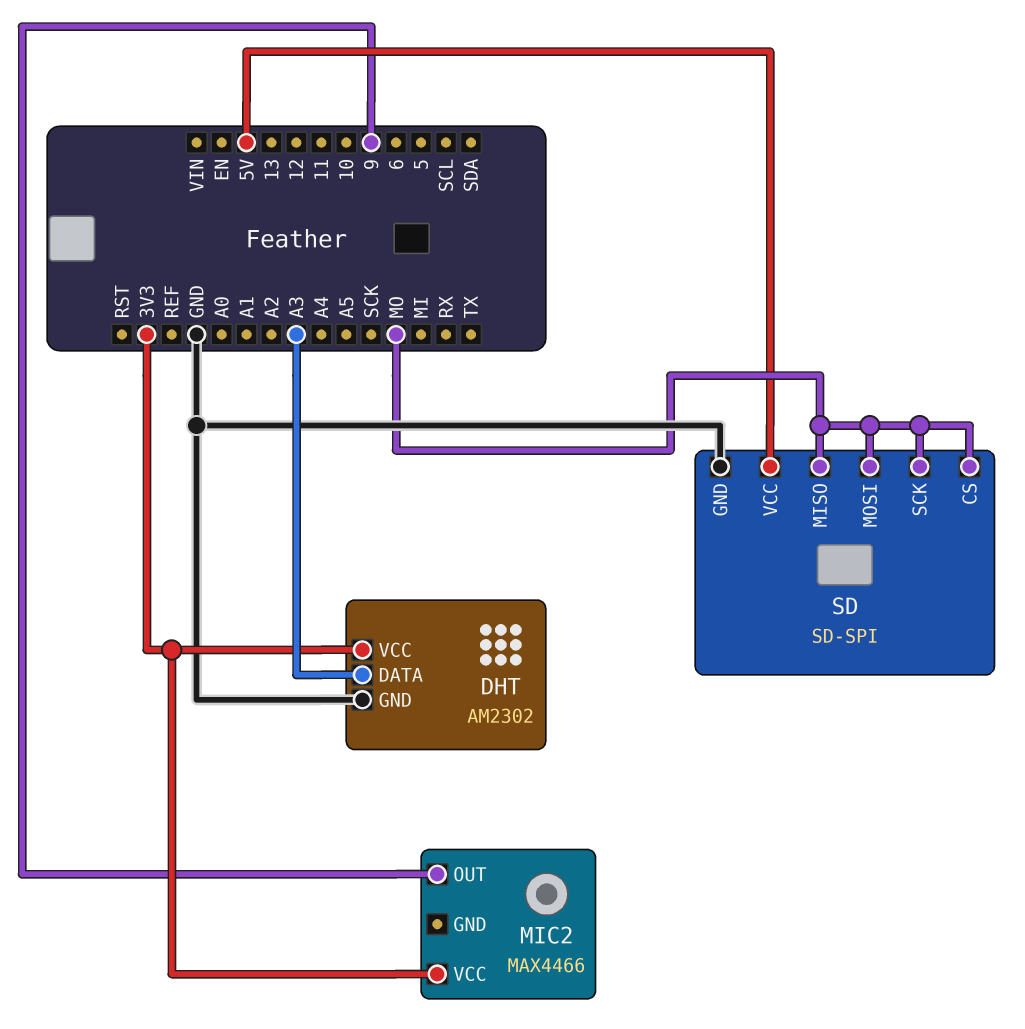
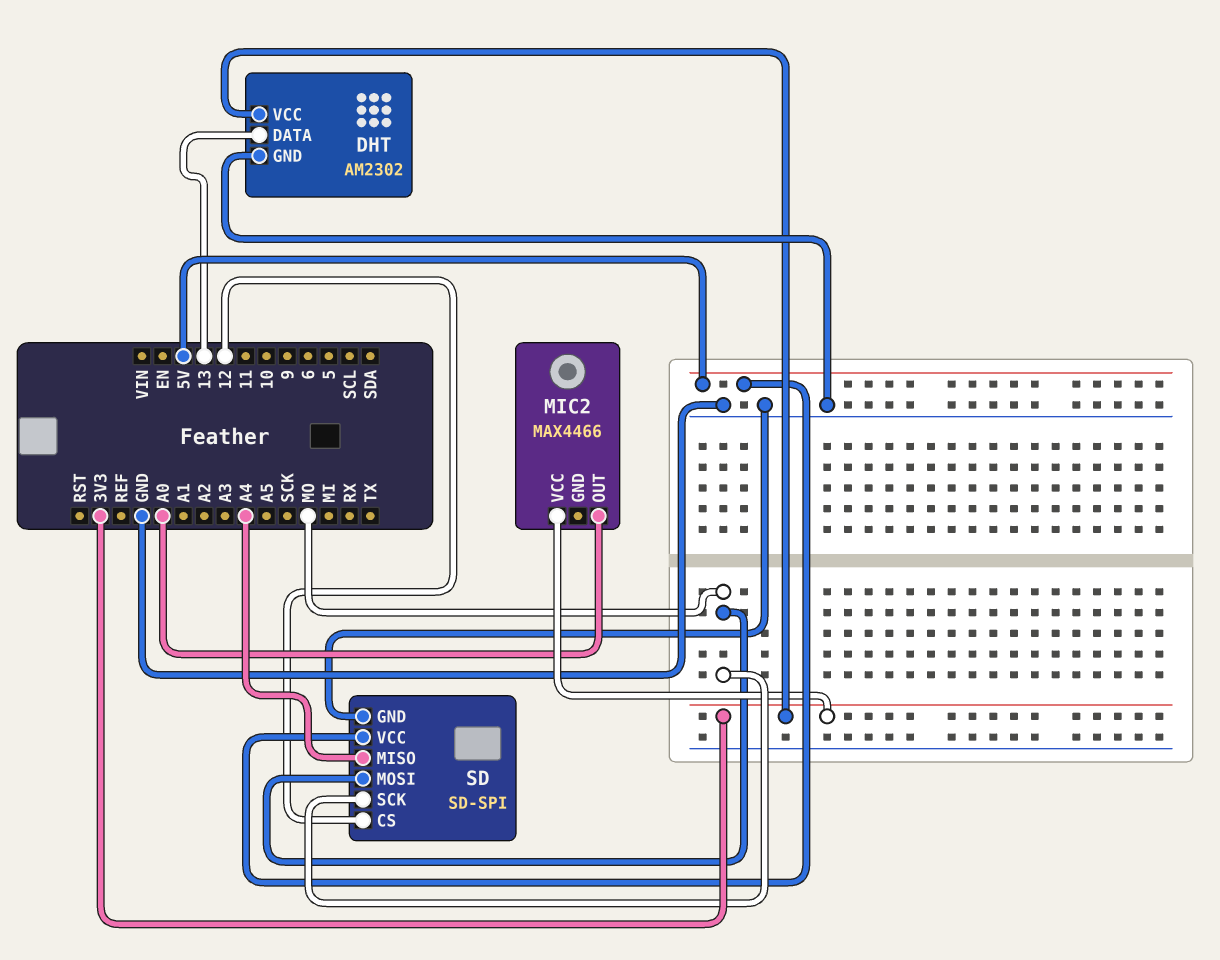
DHT pin DATA: A3 -> 13
MIC2 pin OUT: 9 -> A0
SD pin CS: MO -> 12
SD pin MISO: MO -> A4

